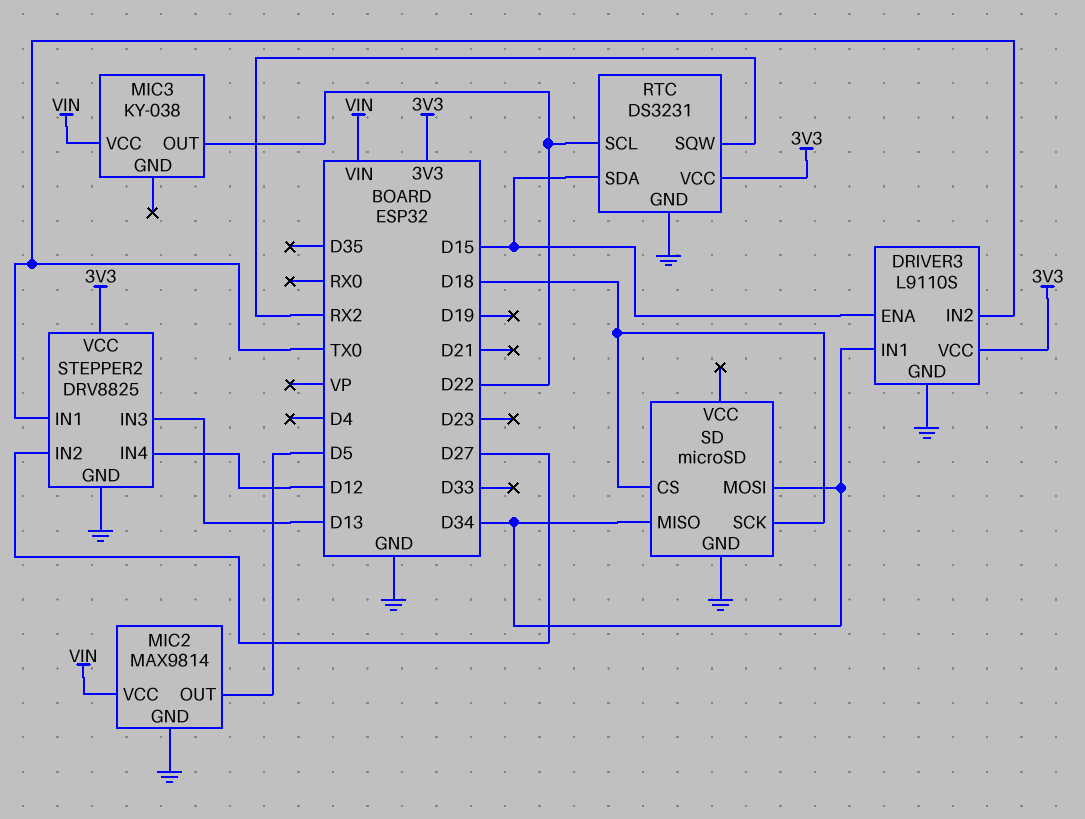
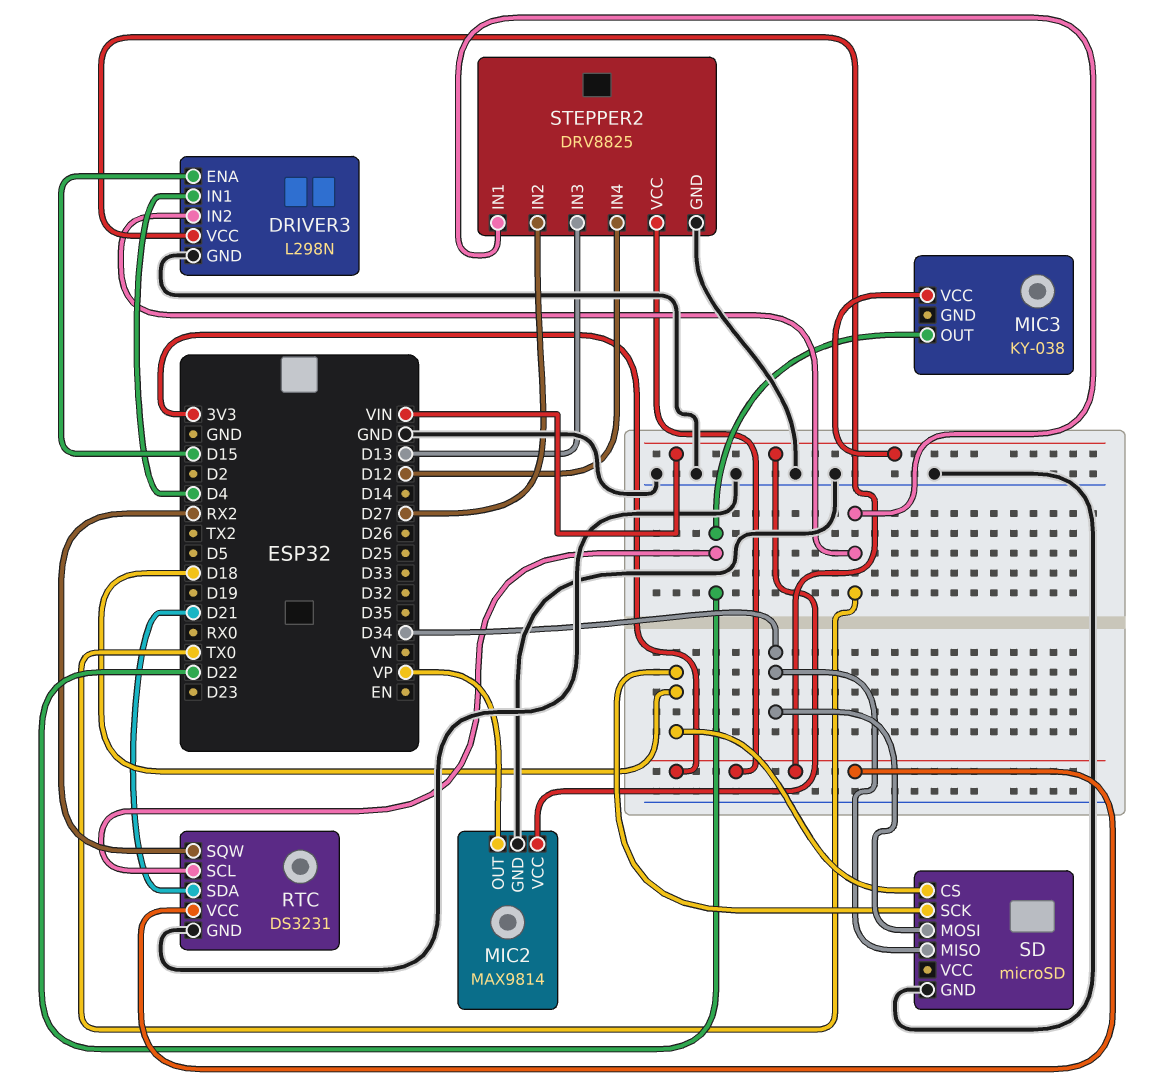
DRIVER3: L9110S -> L298N
DRIVER3 pin IN1: D34 -> D4
MIC2 pin OUT: D5 -> VP
RTC pin SDA: D15 -> D21

